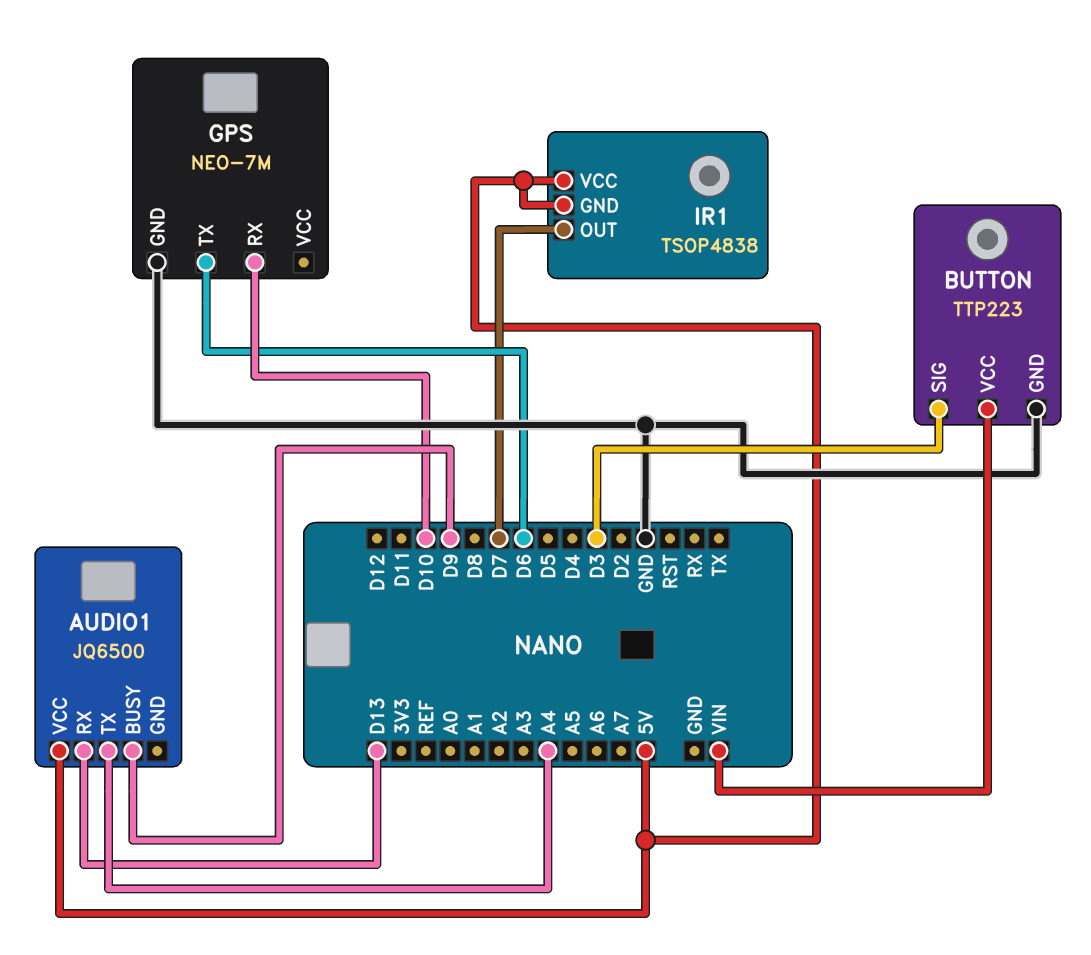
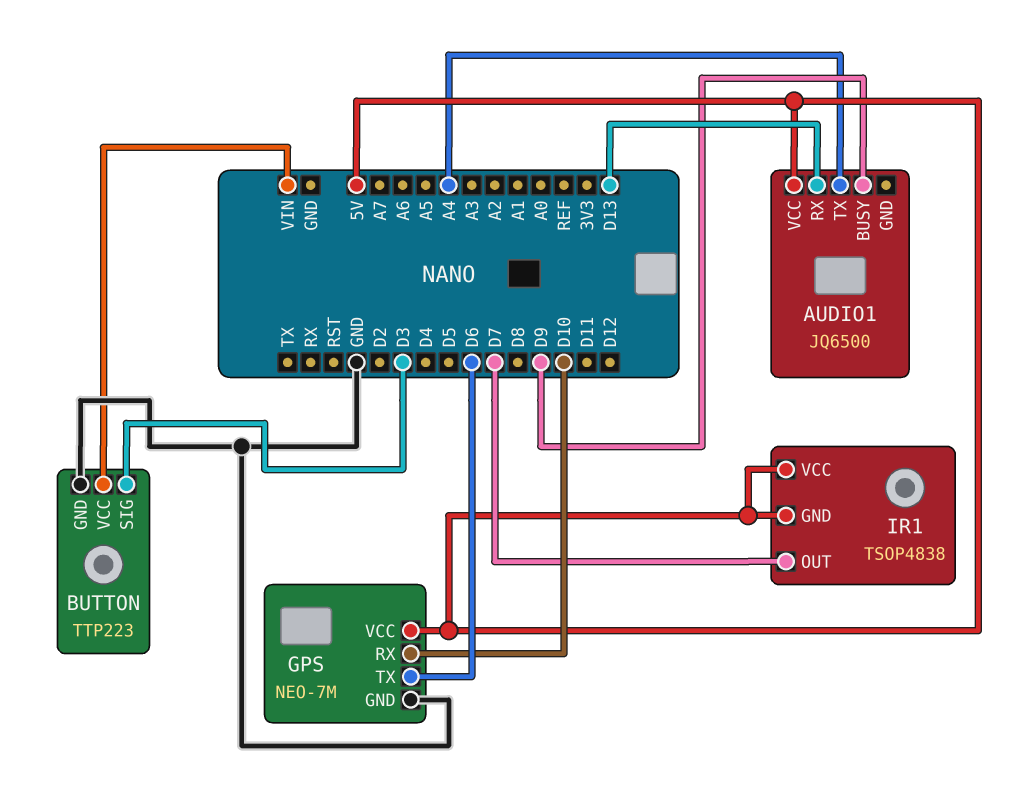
GPS pin VCC: none -> 5V

